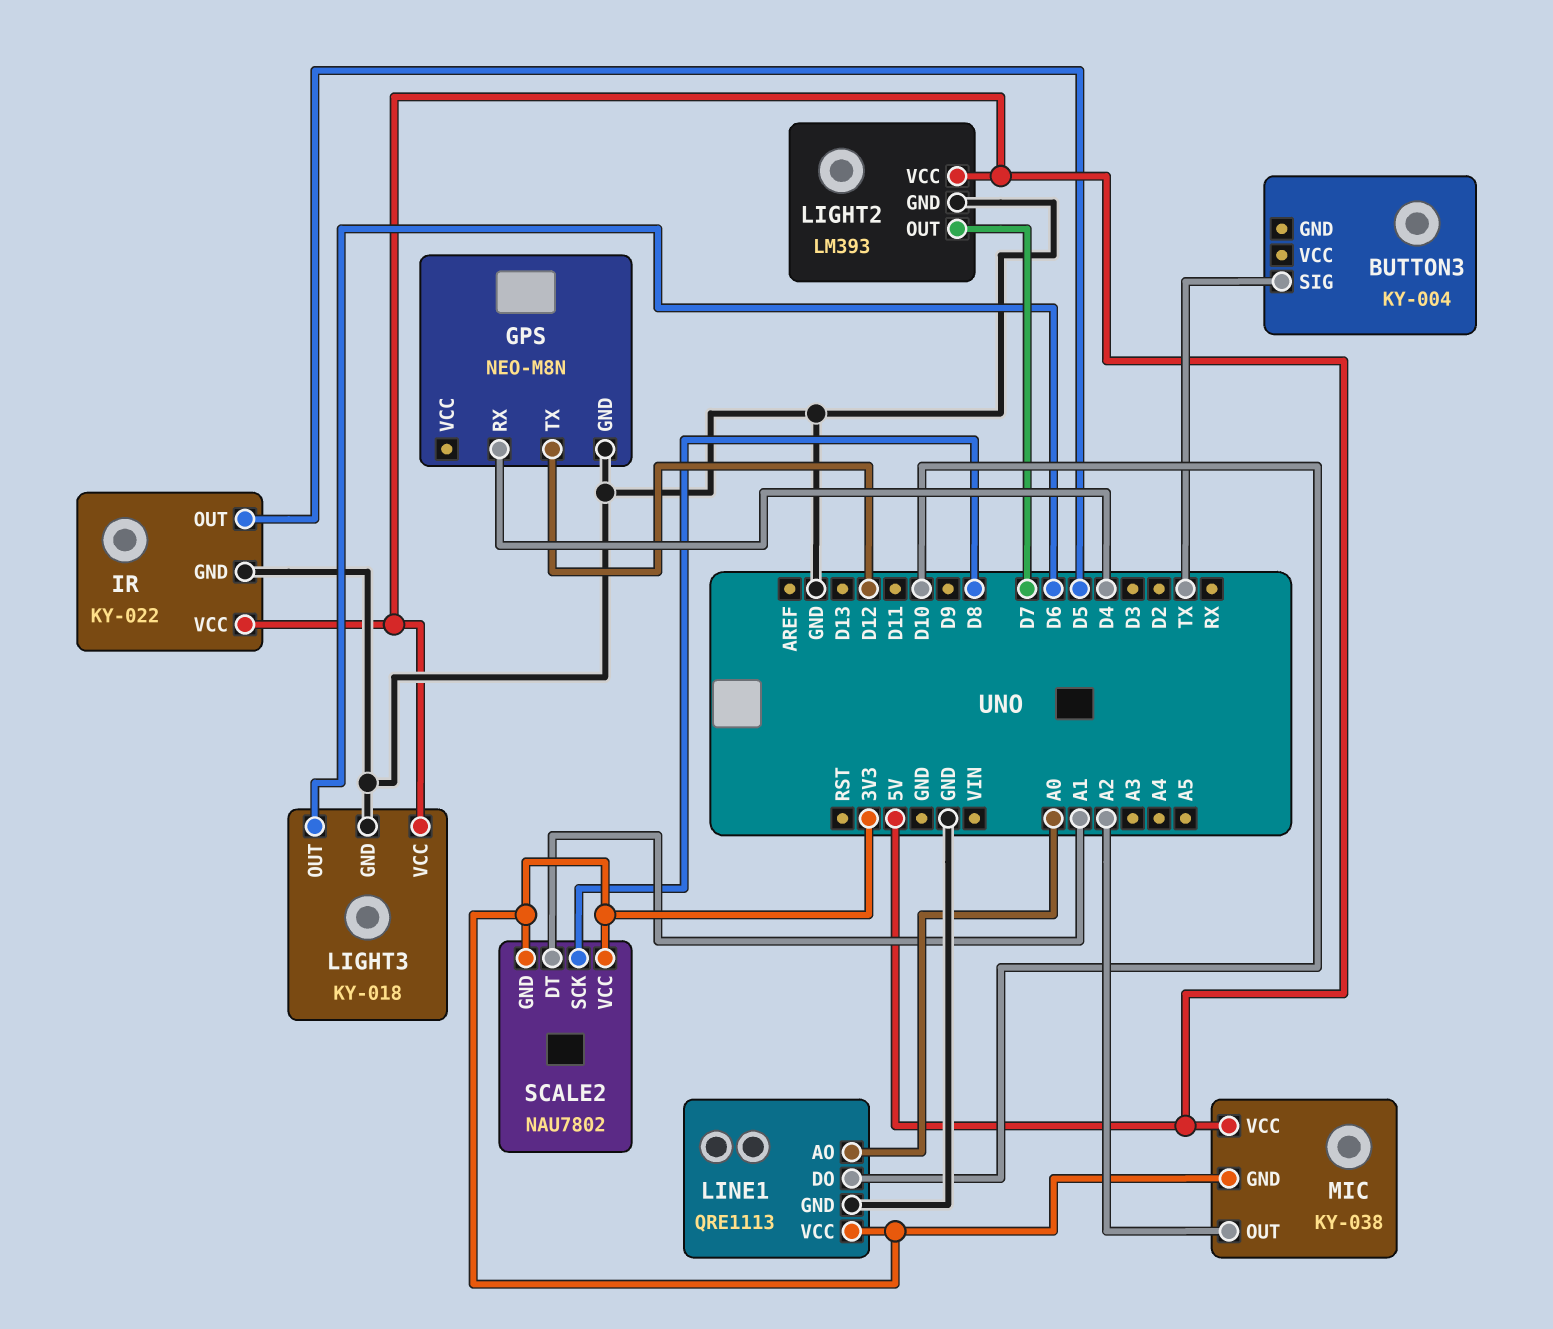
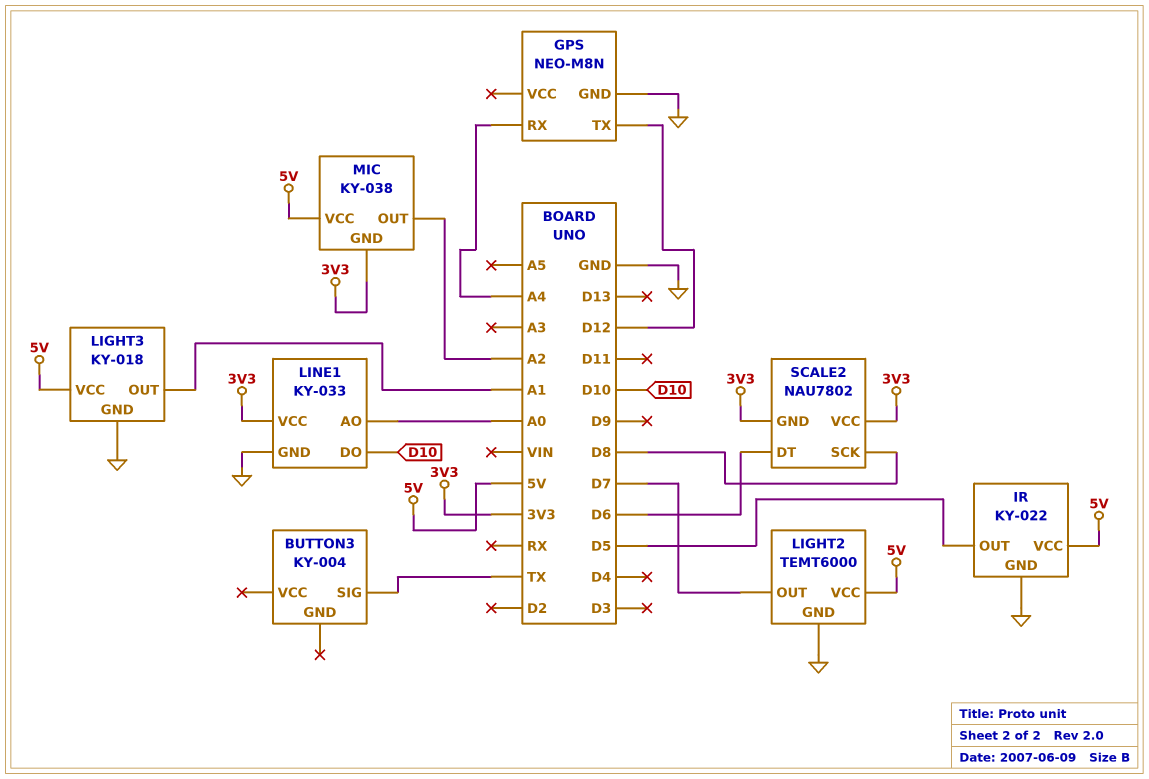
GPS pin RX: D4 -> A4
LIGHT2: LM393 -> TEMT6000
LIGHT3 pin OUT: D6 -> A1
LINE1: QRE1113 -> KY-033
SCALE2 pin DT: A1 -> D6

